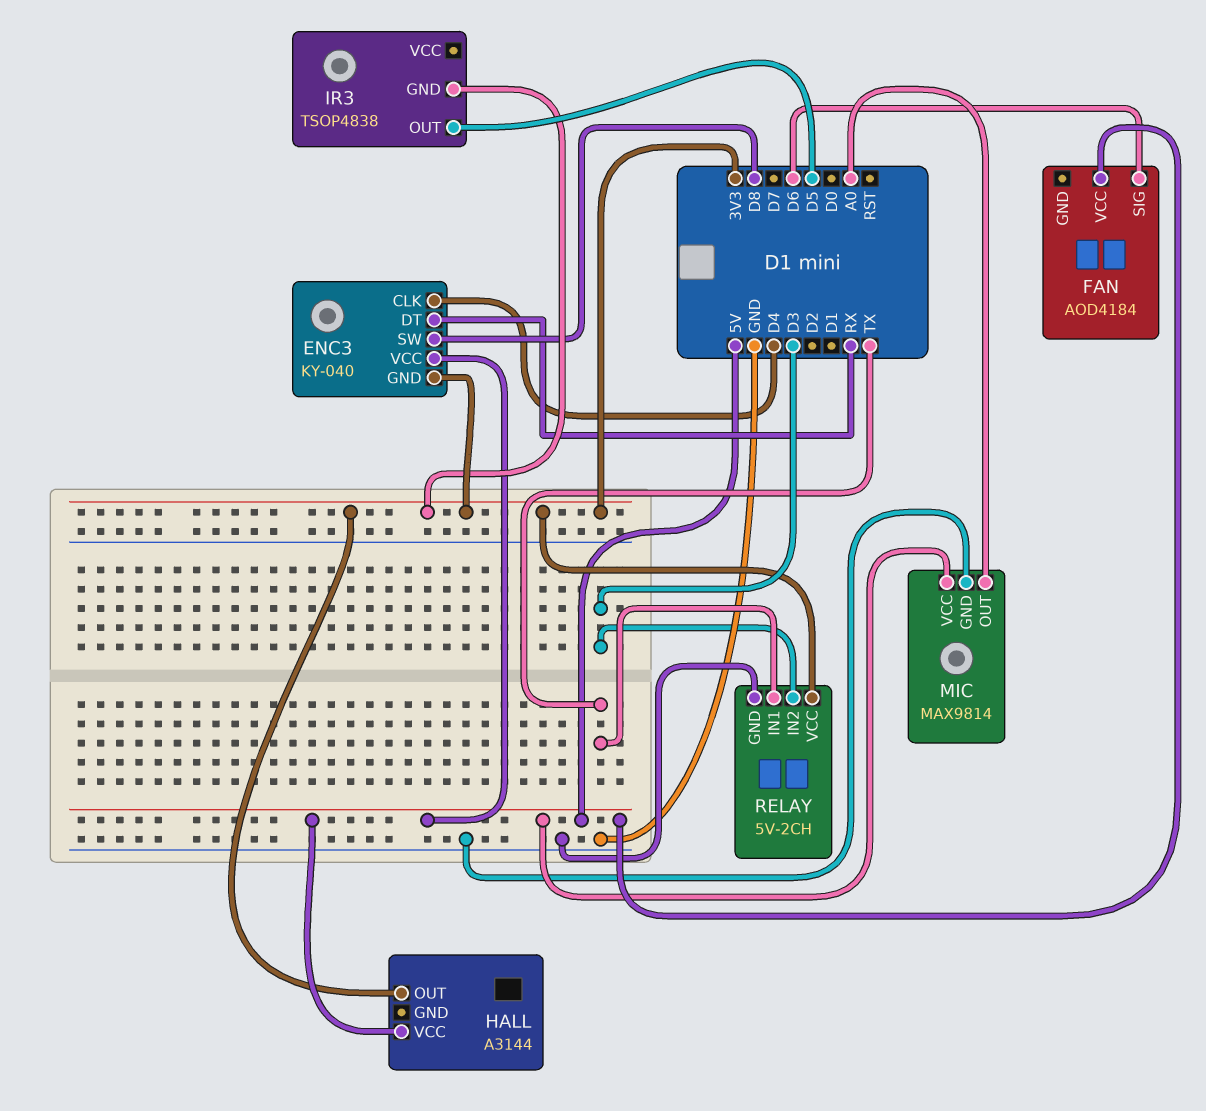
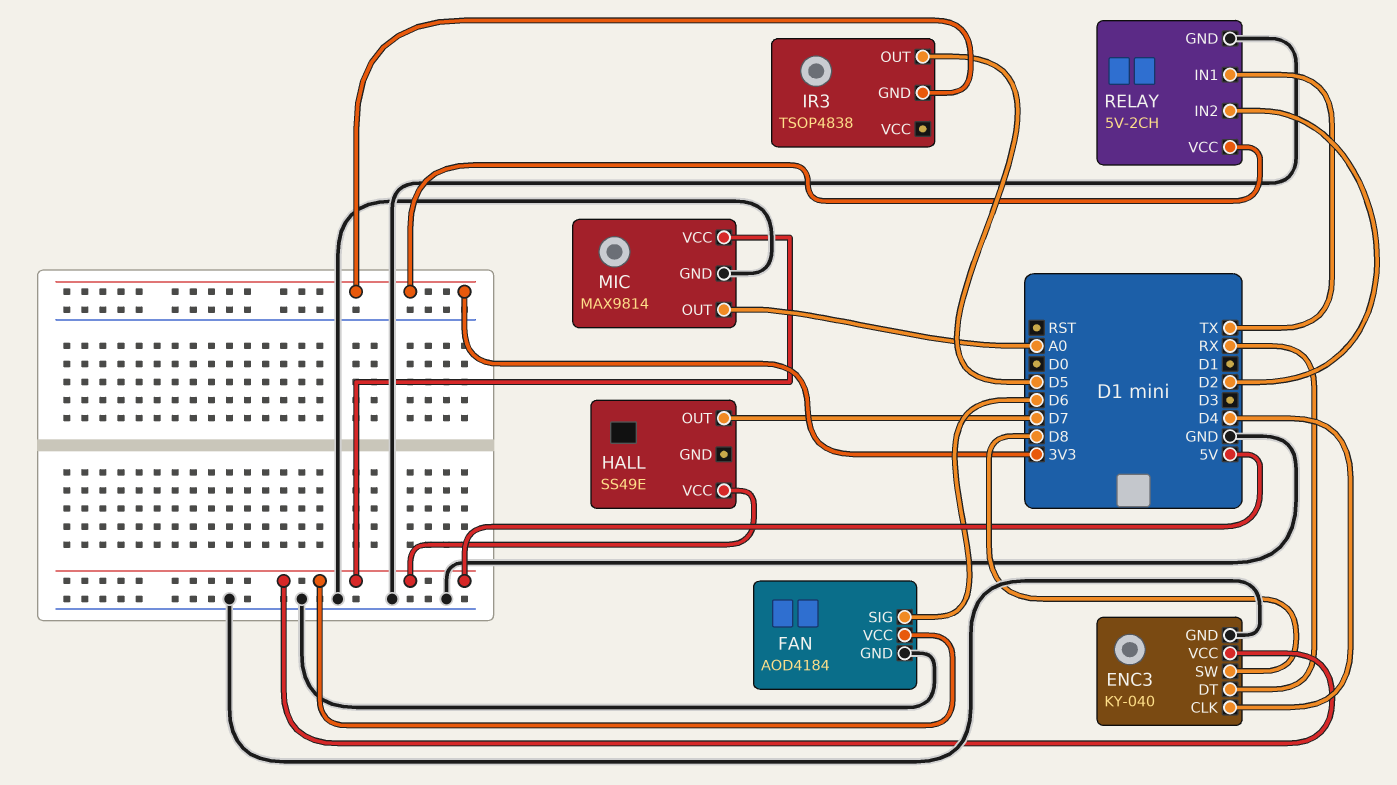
ENC3 pin GND: 3V3 -> GND
FAN pin GND: none -> GND
HALL: A3144 -> SS49E
HALL pin OUT: 3V3 -> D7
RELAY pin IN2: D3 -> D2

